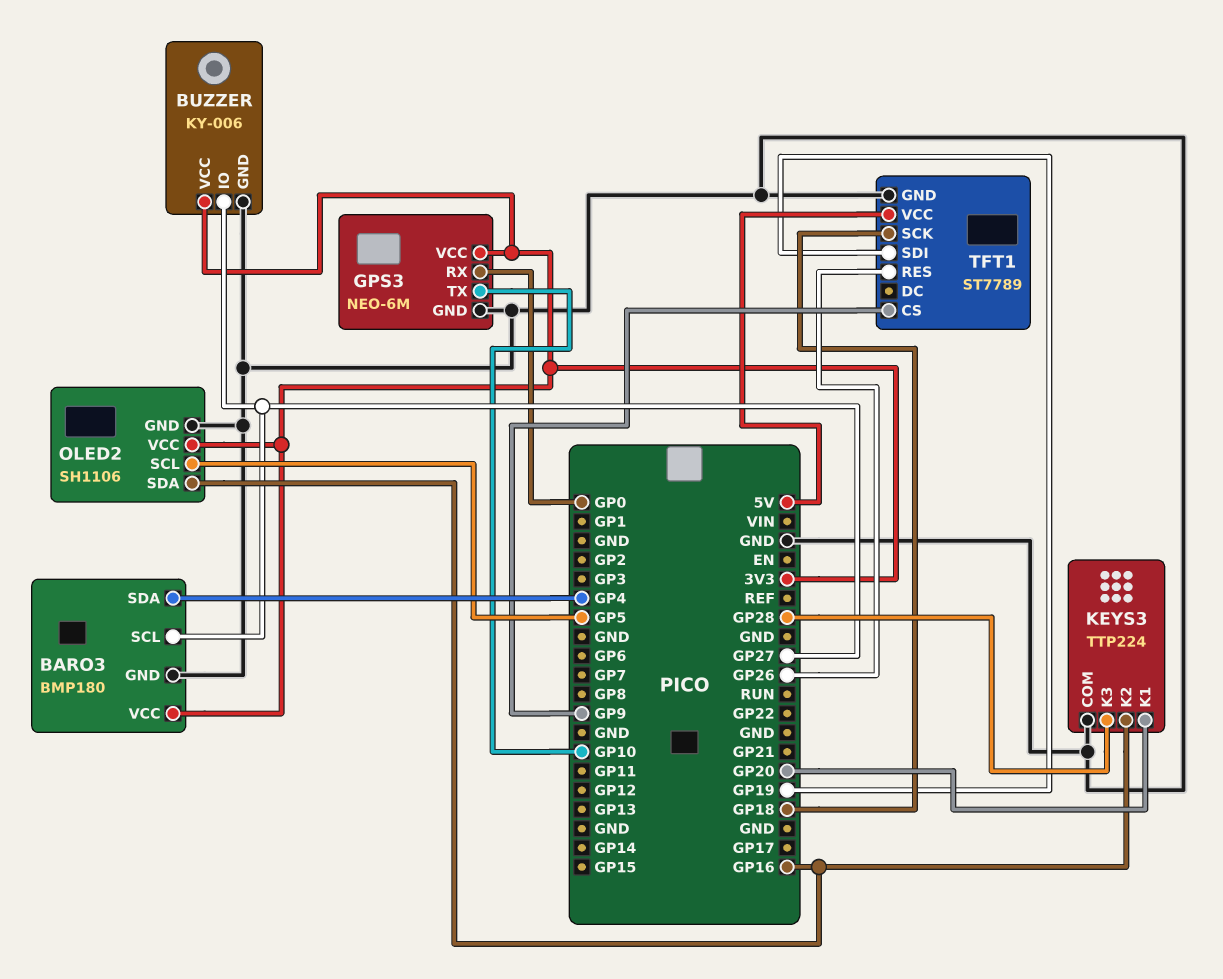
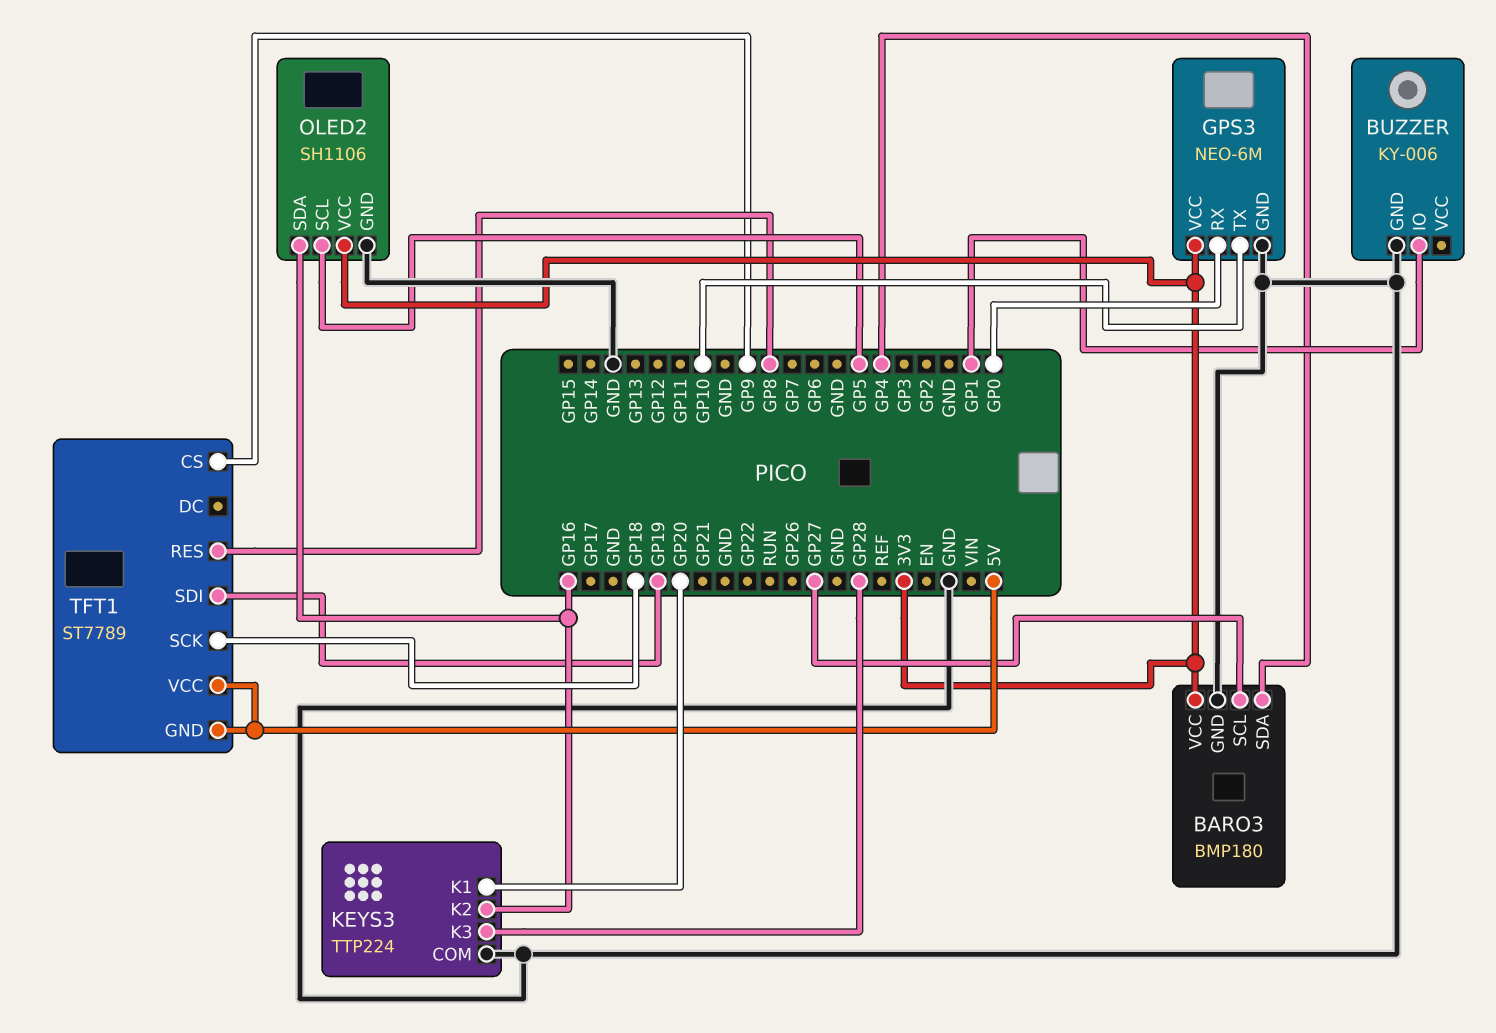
BUZZER pin IO: GP27 -> GP1
BUZZER pin VCC: 3V3 -> none
TFT1 pin GND: GND -> 5V
TFT1 pin RES: GP26 -> GP8

